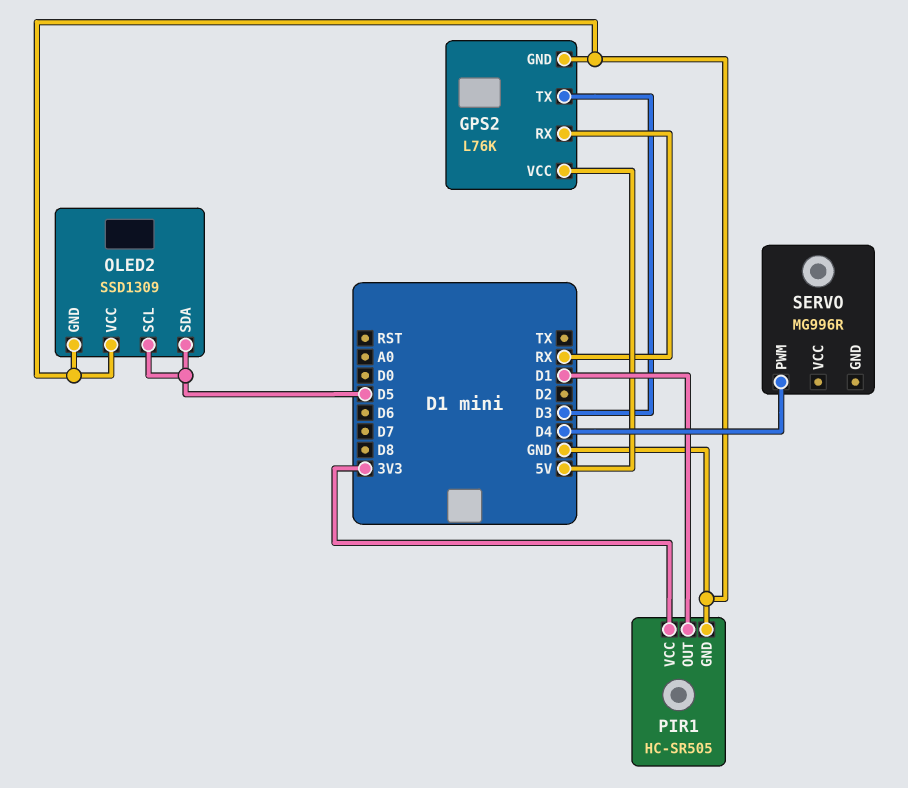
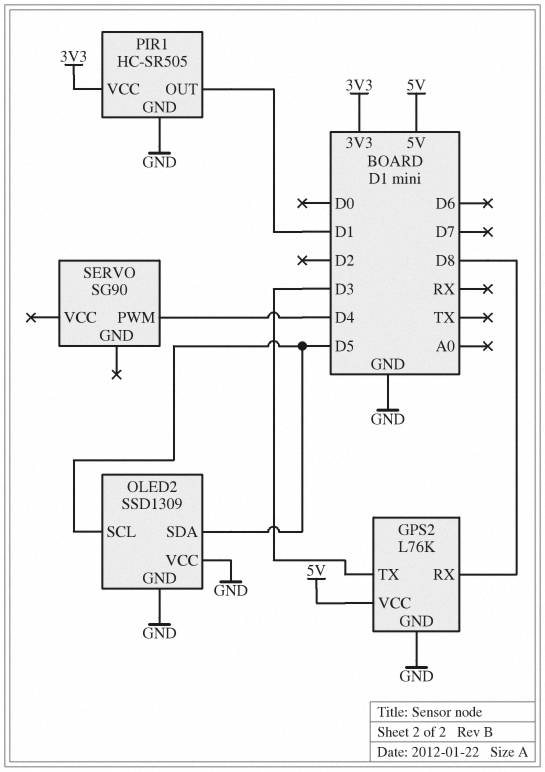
GPS2 pin RX: RX -> D8
SERVO: MG996R -> SG90

